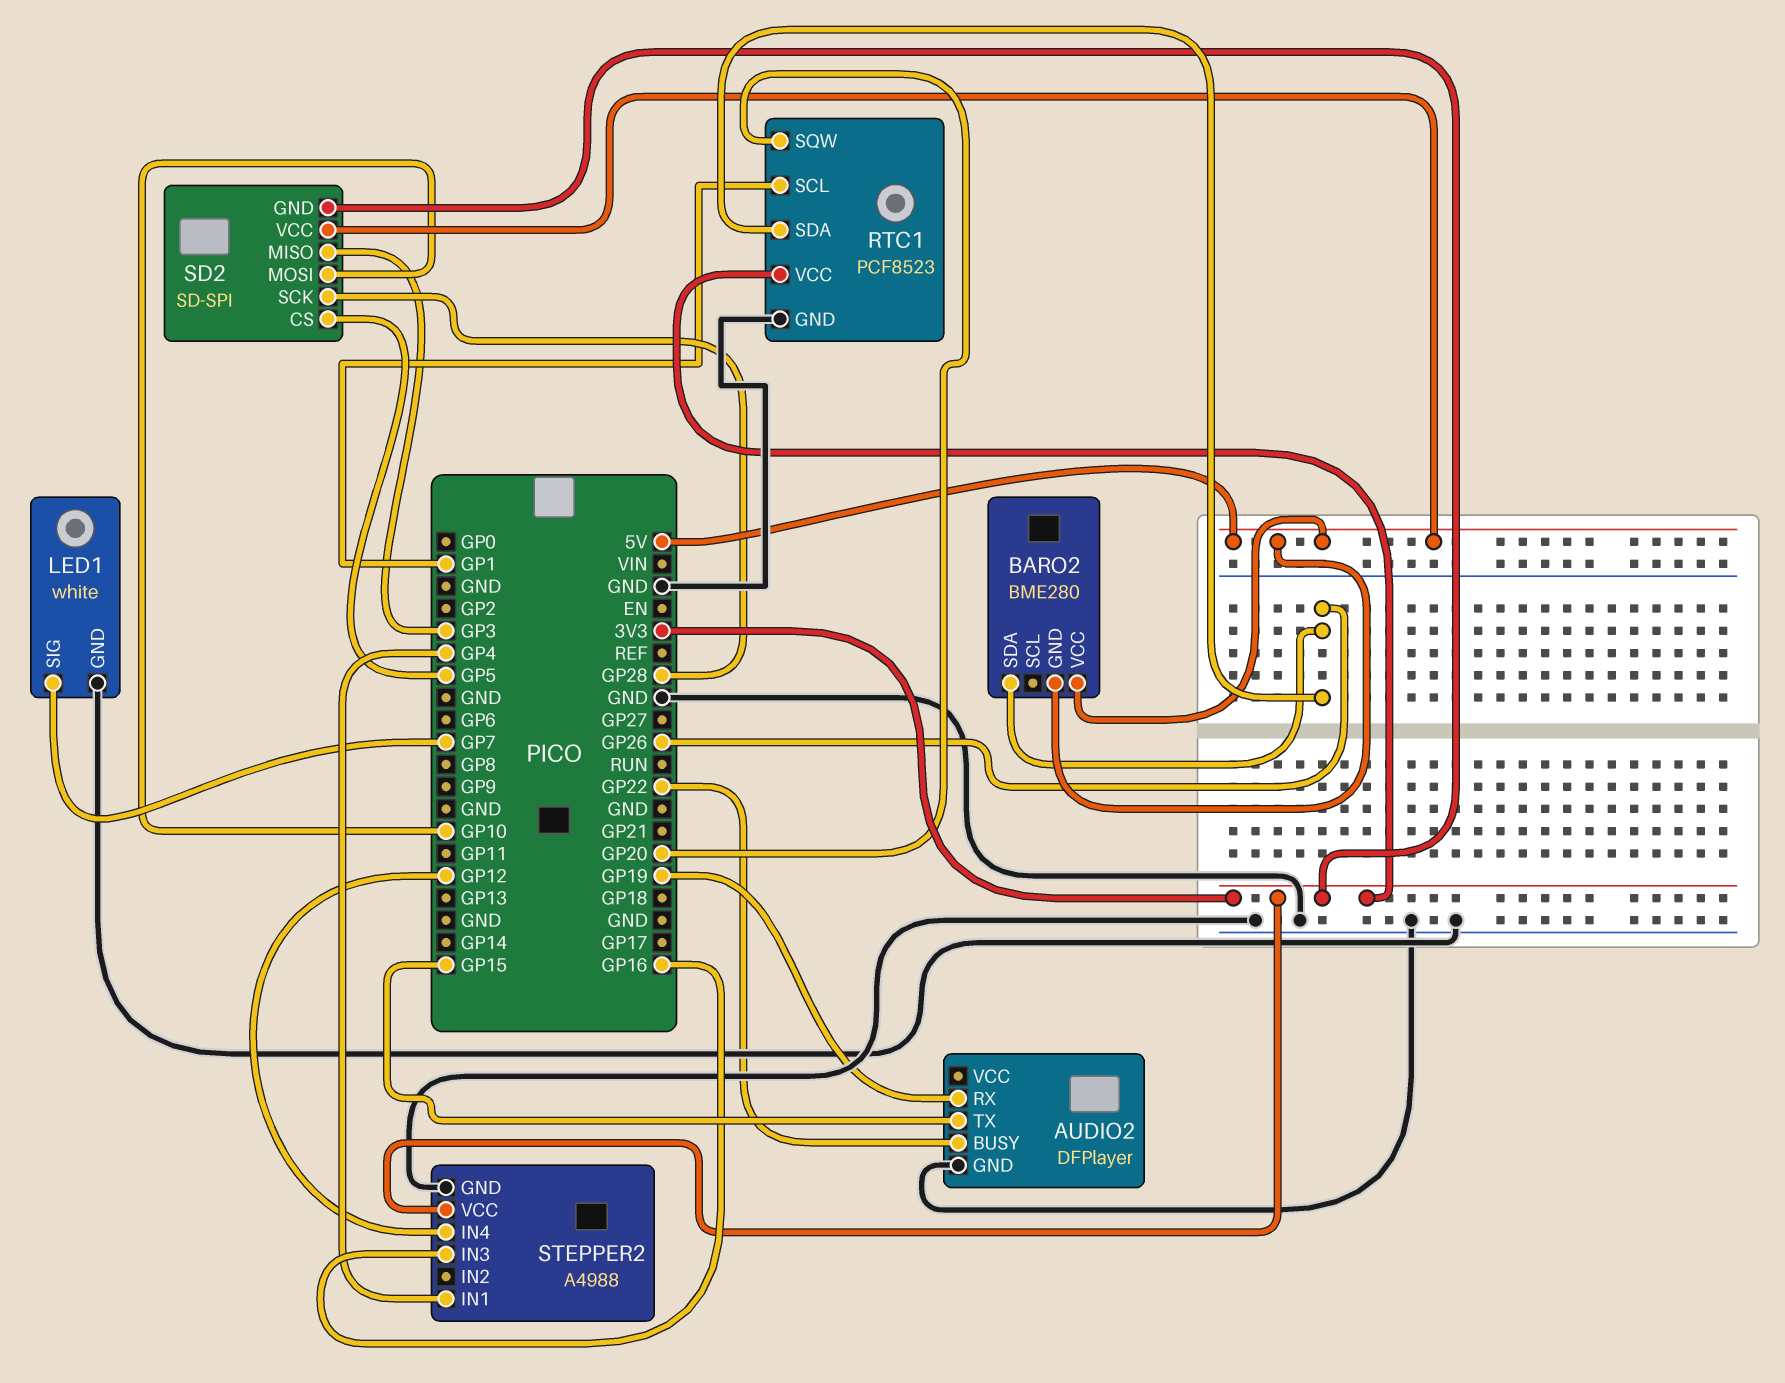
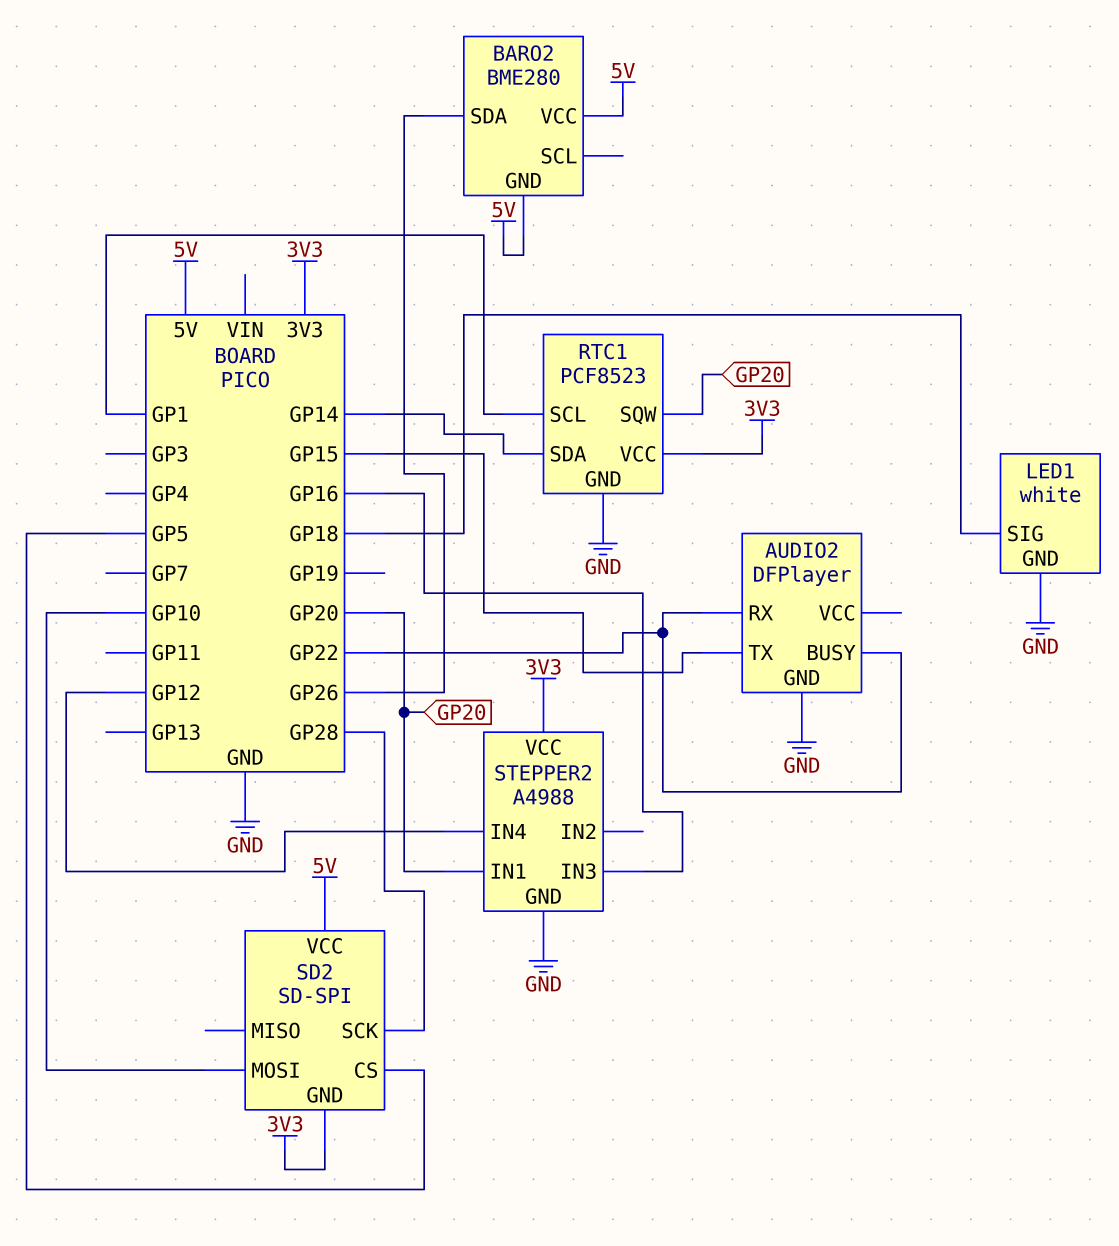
AUDIO2 pin RX: GP19 -> GP22
LED1 pin SIG: GP7 -> GP18
RTC1 pin SDA: GP26 -> GP14
SD2 pin MISO: GP3 -> none
STEPPER2 pin IN1: GP4 -> GP20

